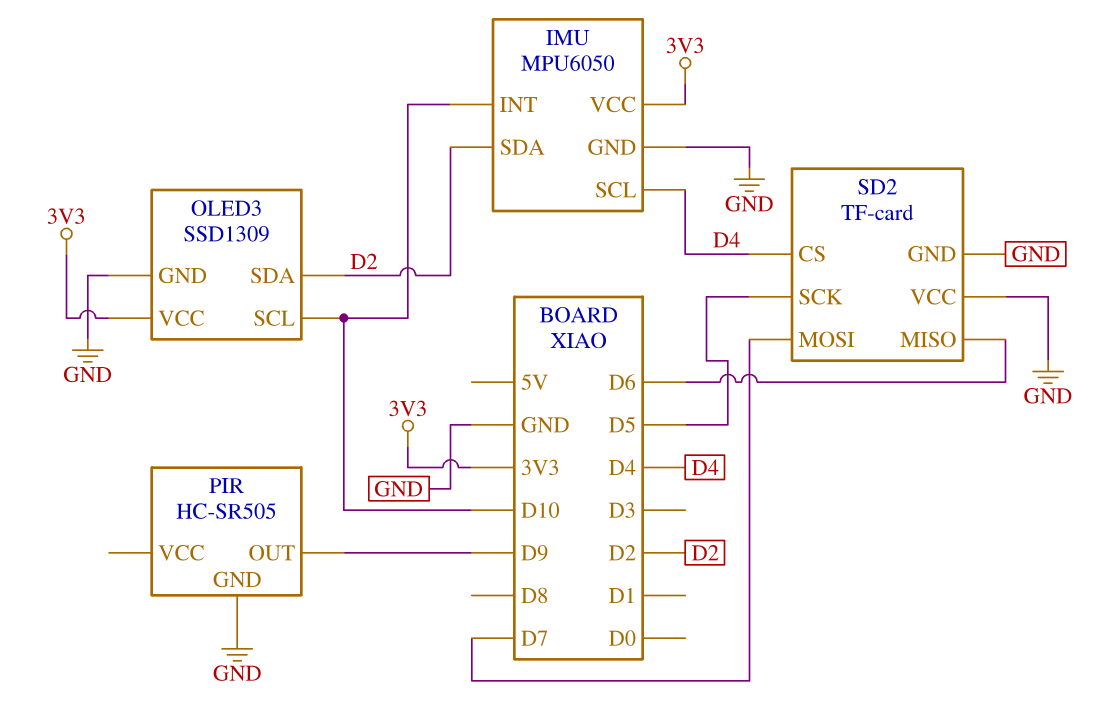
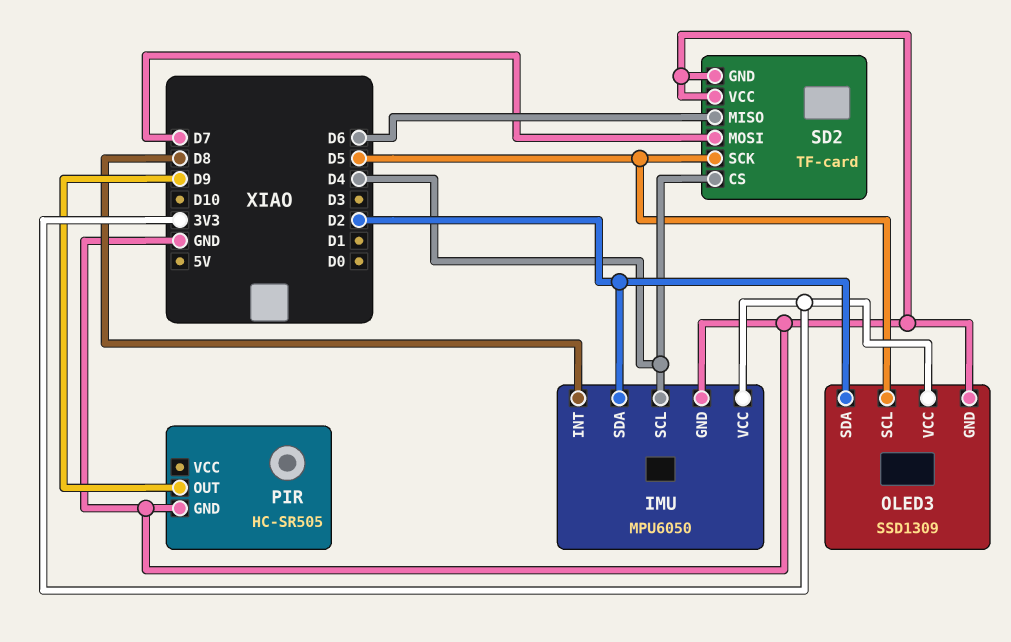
IMU pin INT: D10 -> D8
OLED3 pin SCL: D10 -> D5

